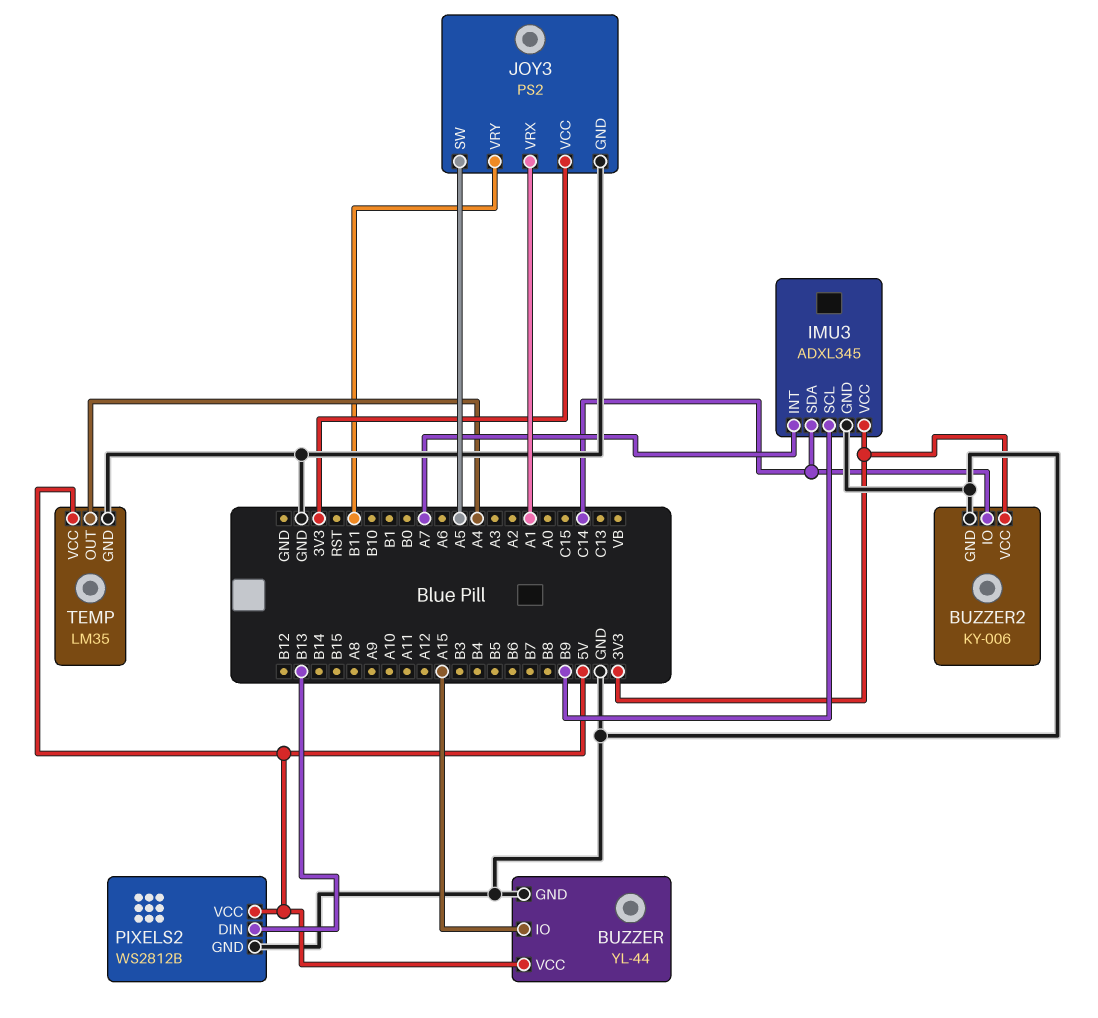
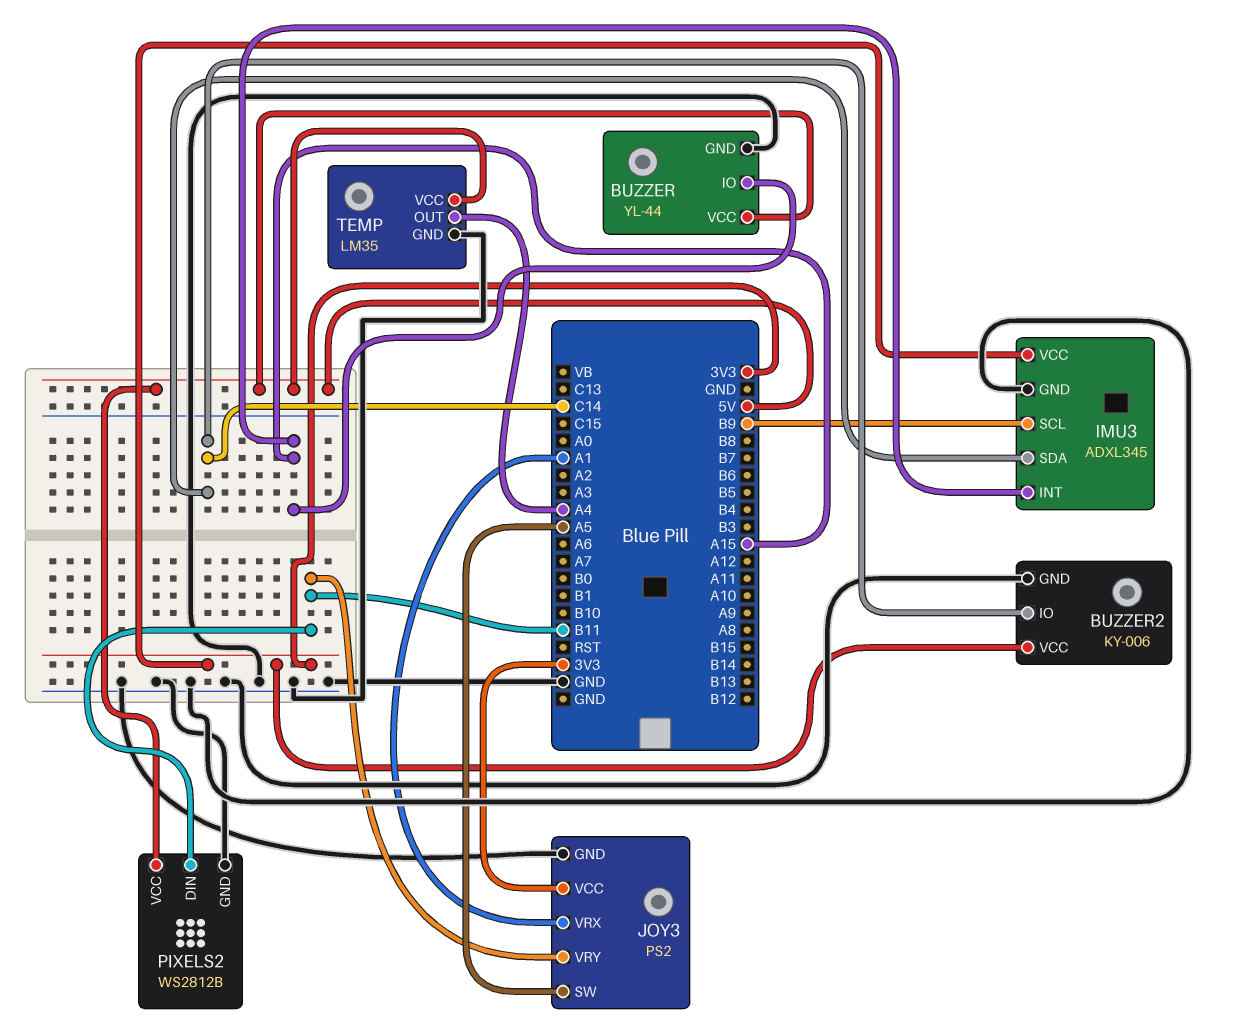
IMU3 pin INT: A7 -> A15
PIXELS2 pin DIN: B13 -> B11

